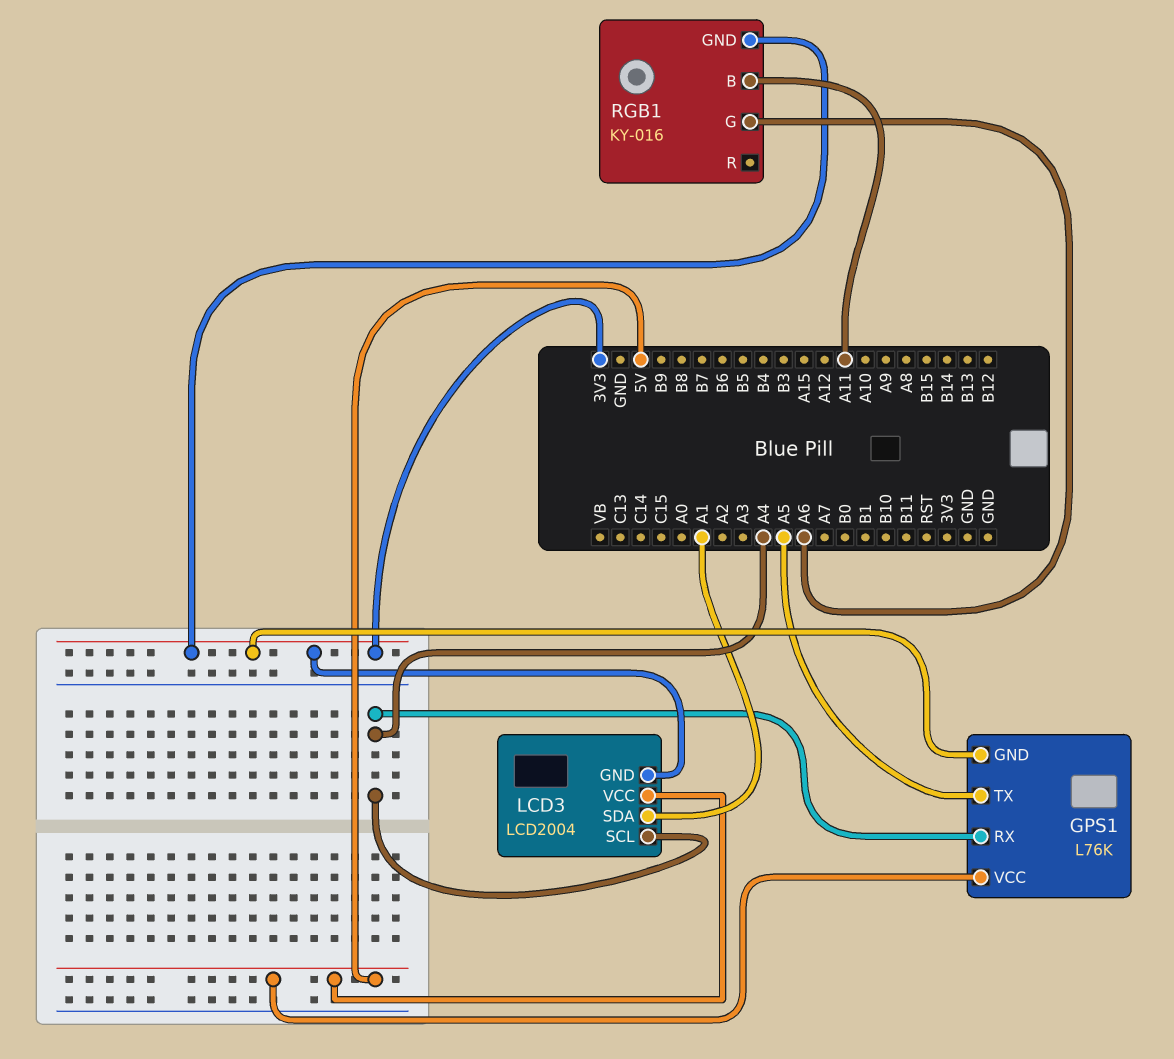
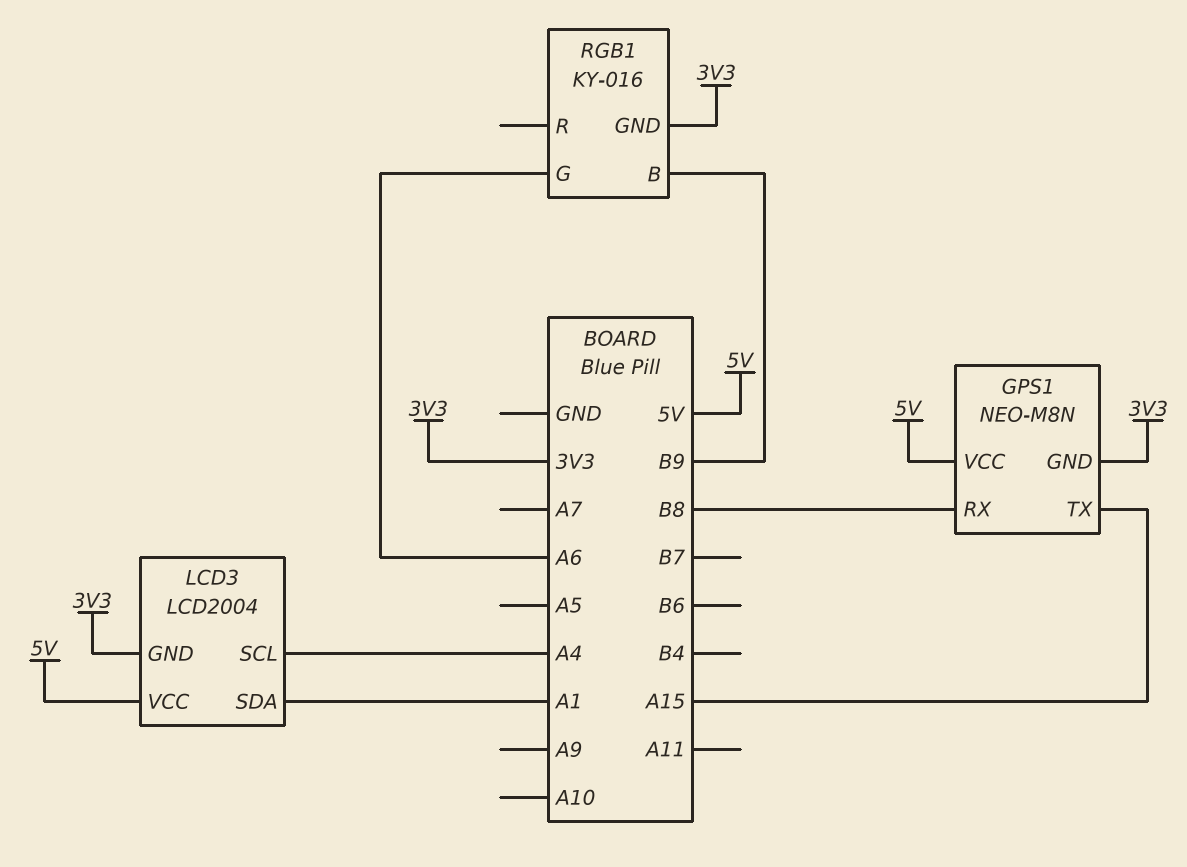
GPS1: L76K -> NEO-M8N
GPS1 pin RX: A4 -> B8
GPS1 pin TX: A5 -> A15
RGB1 pin B: A11 -> B9

